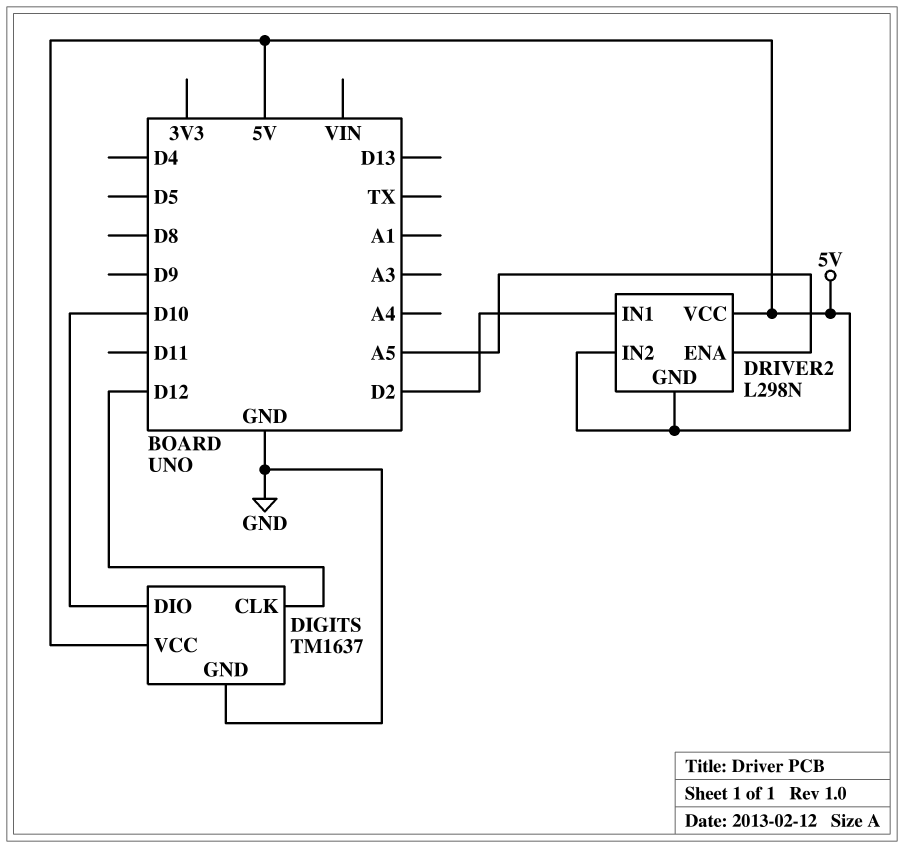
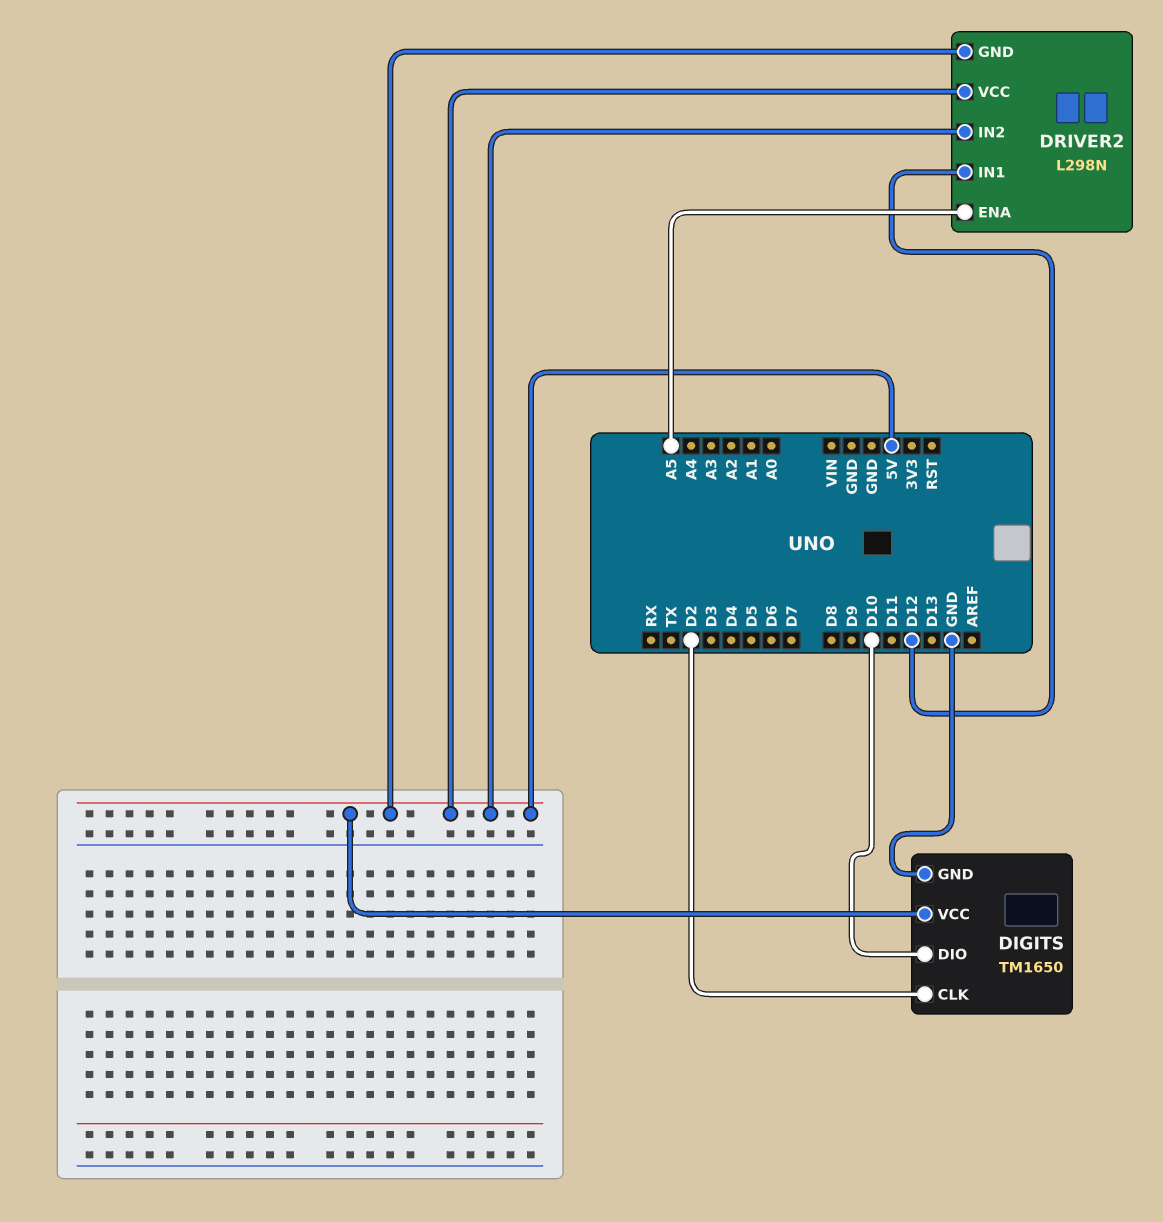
DIGITS: TM1637 -> TM1650
DIGITS pin CLK: D12 -> D2
DRIVER2 pin IN1: D2 -> D12

